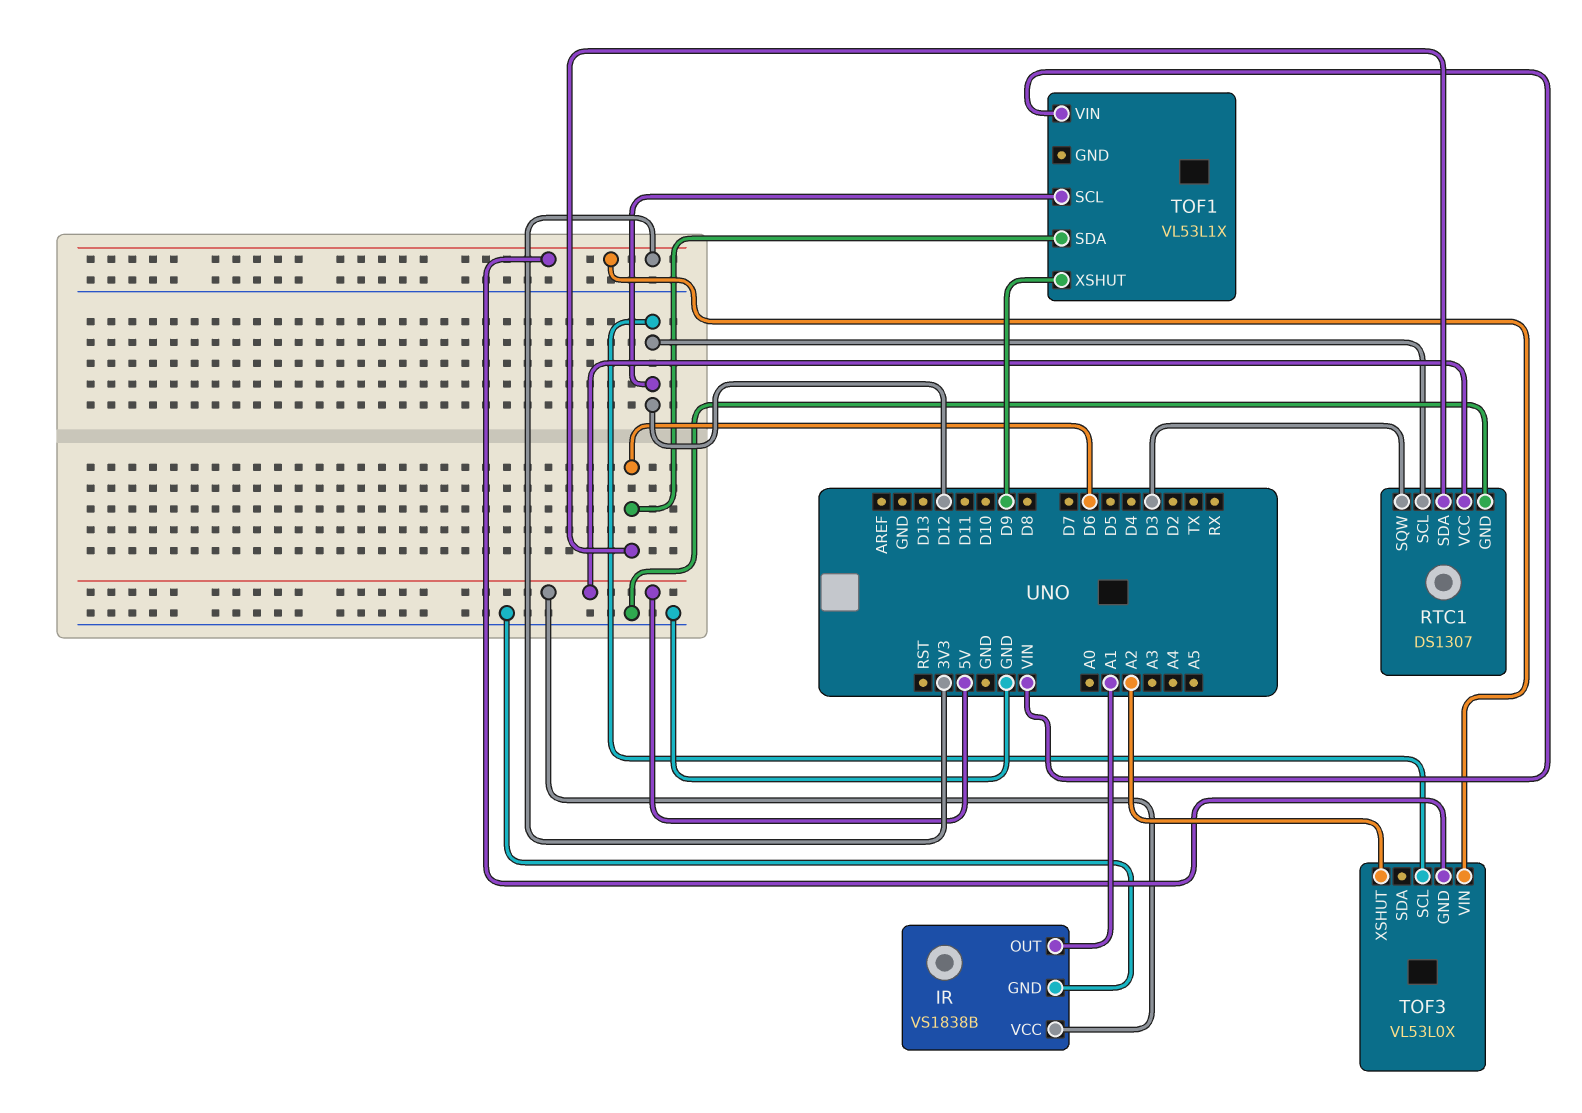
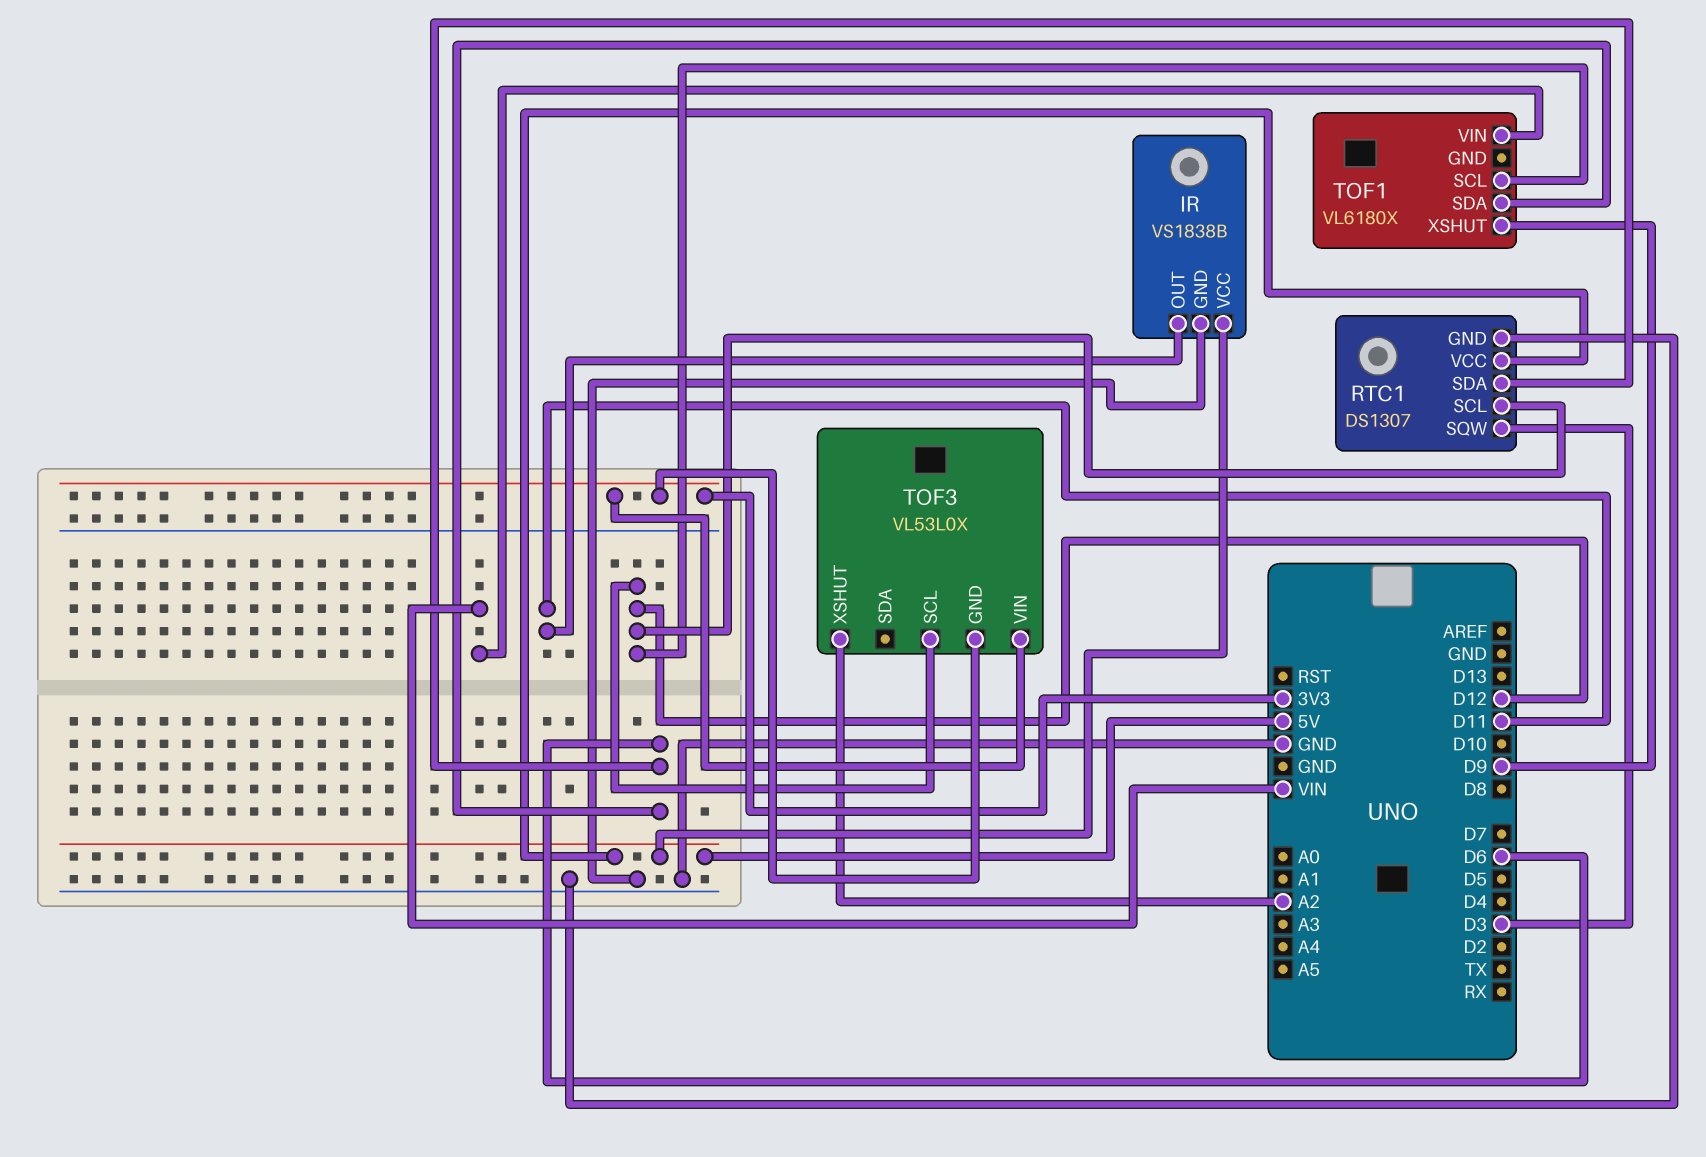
IR pin OUT: A1 -> D11
TOF1: VL53L1X -> VL6180X

